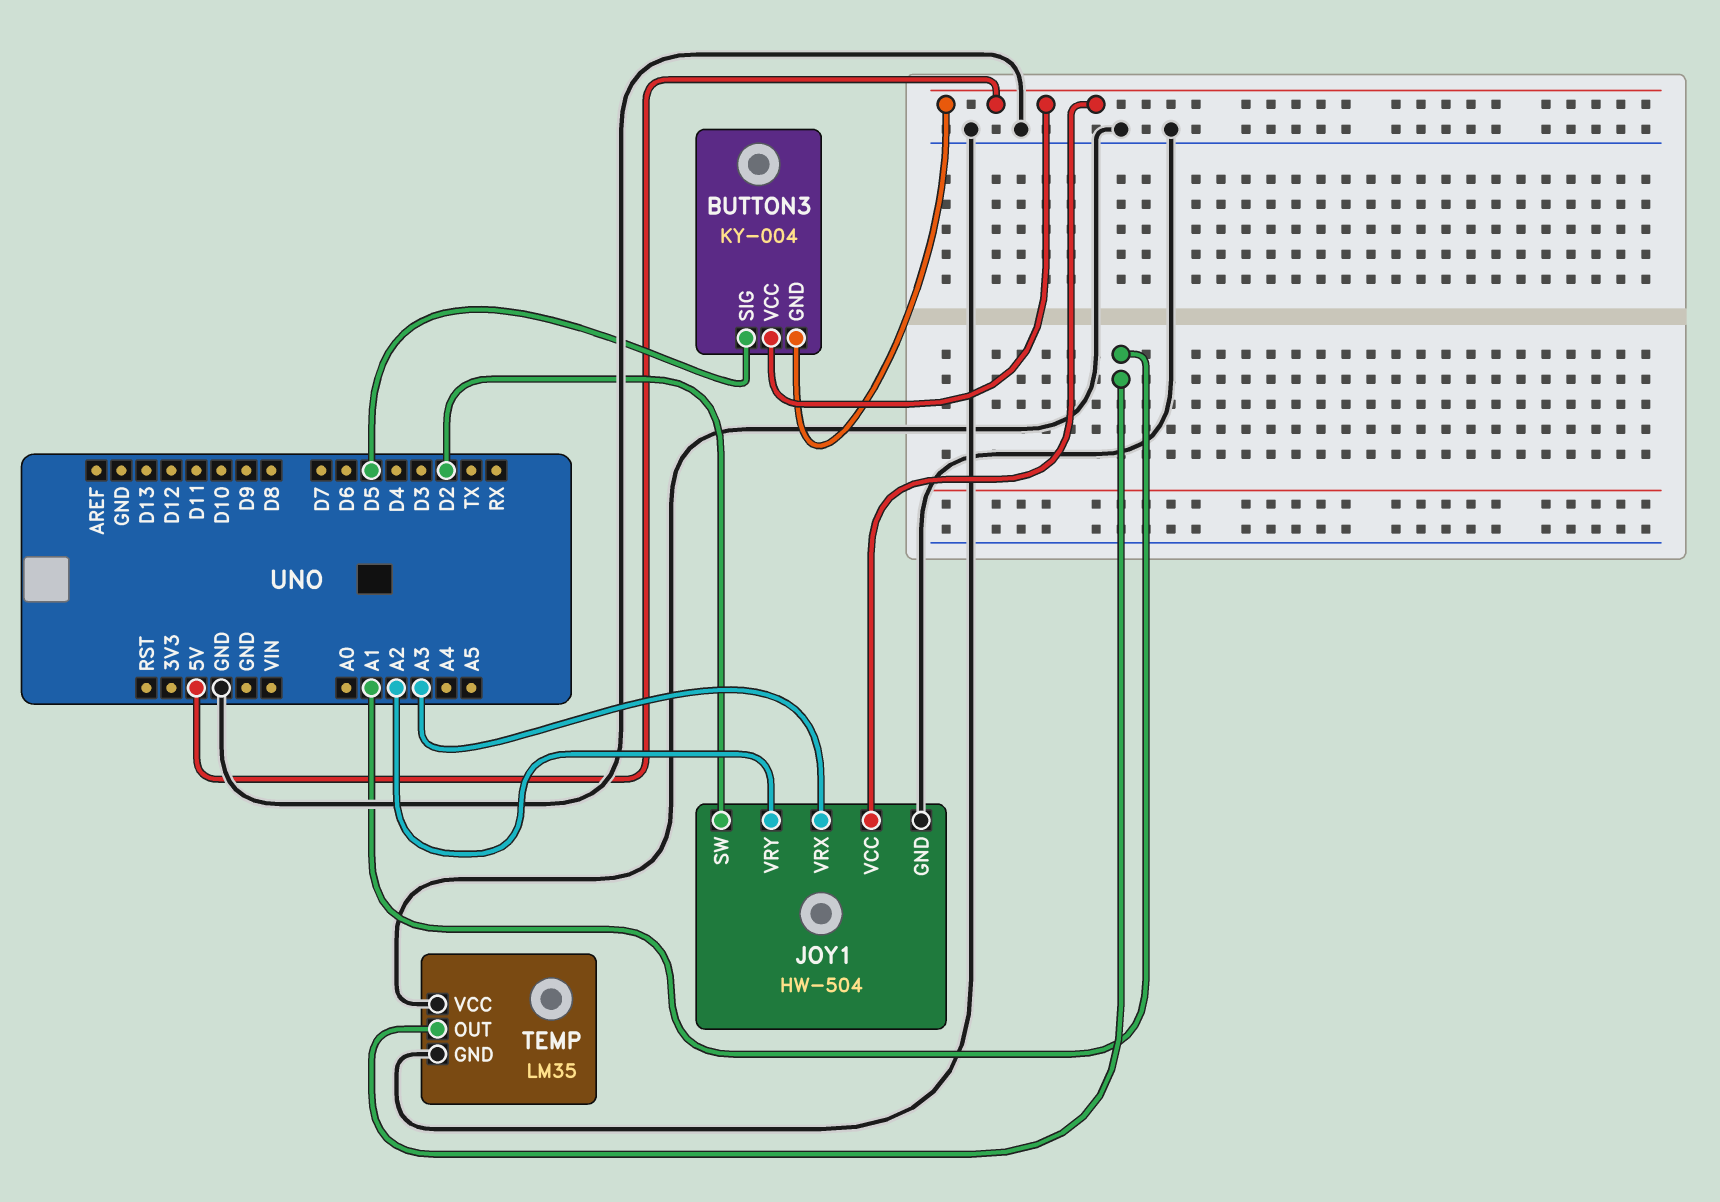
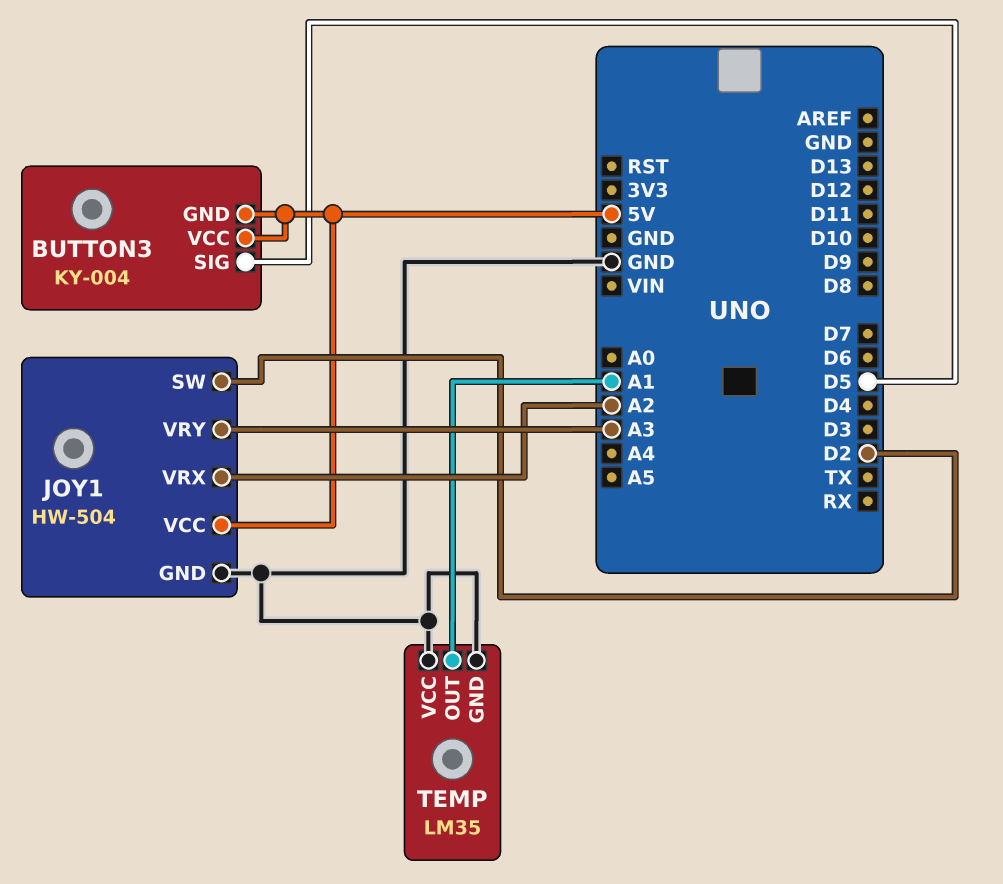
JOY1 pin VRX: A3 -> A2
JOY1 pin VRY: A2 -> A3

